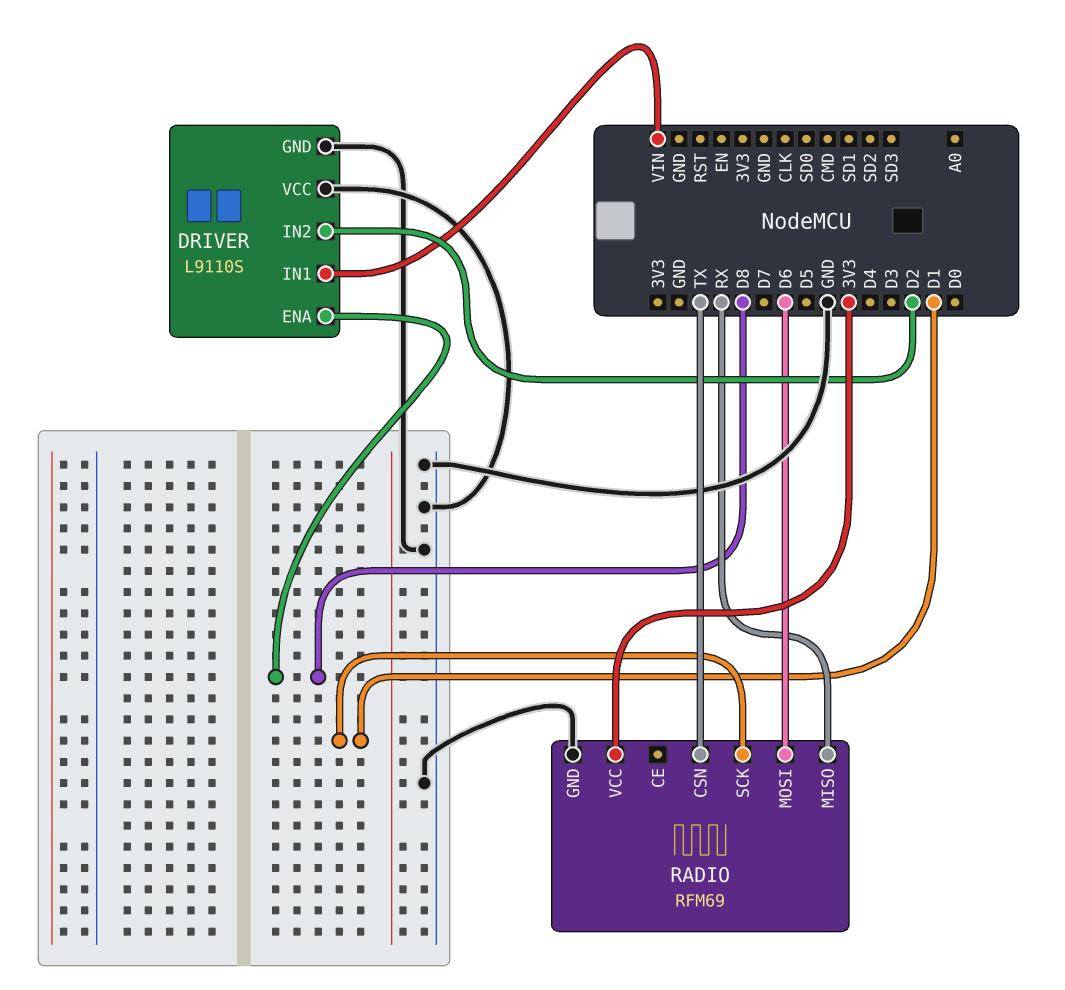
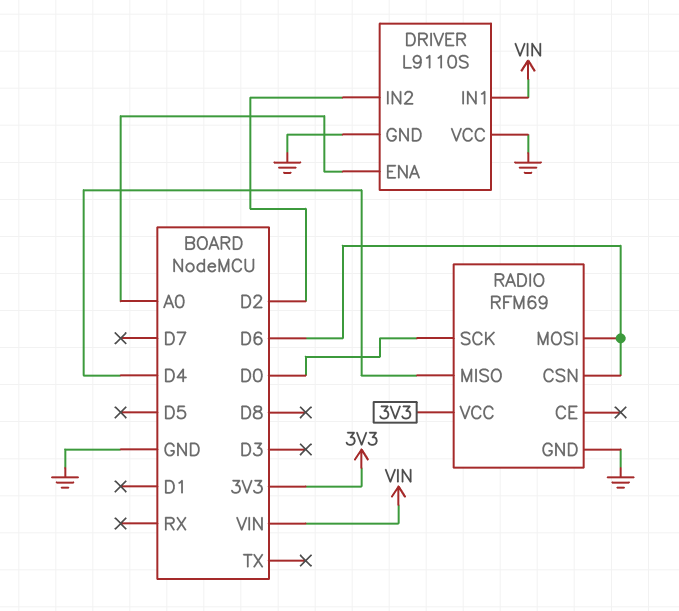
DRIVER pin ENA: D8 -> A0
RADIO pin CSN: TX -> D6
RADIO pin MISO: RX -> D4
RADIO pin SCK: D1 -> D0

